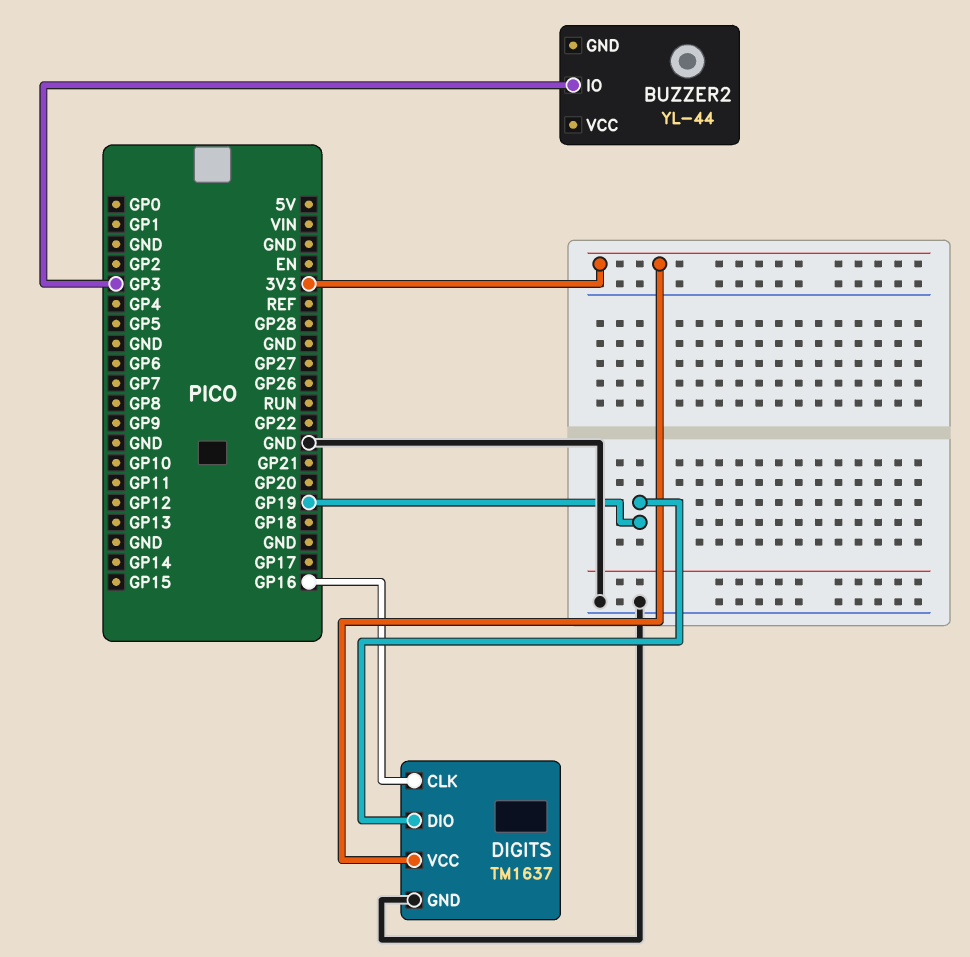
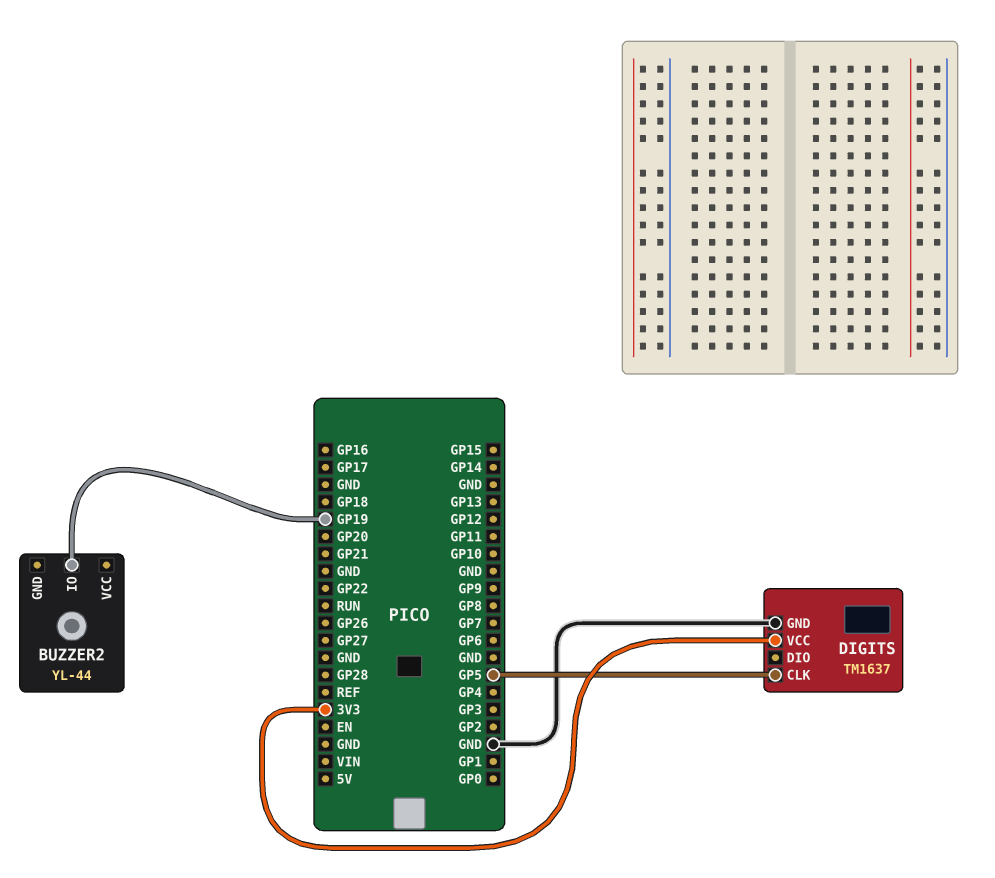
BUZZER2 pin IO: GP3 -> GP19
DIGITS pin CLK: GP16 -> GP5
DIGITS pin DIO: GP19 -> none

